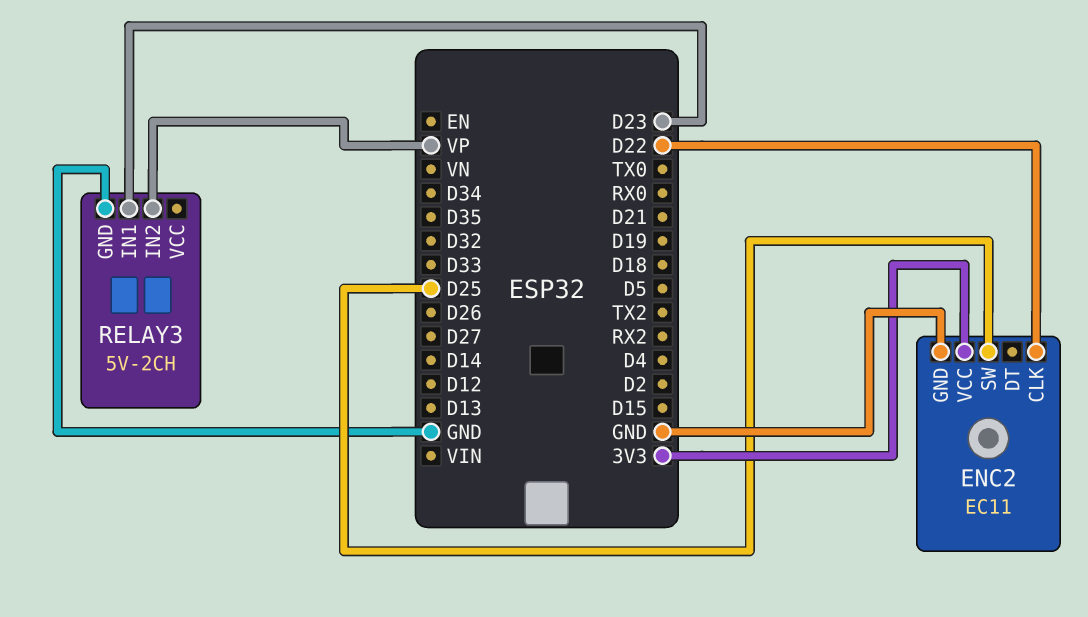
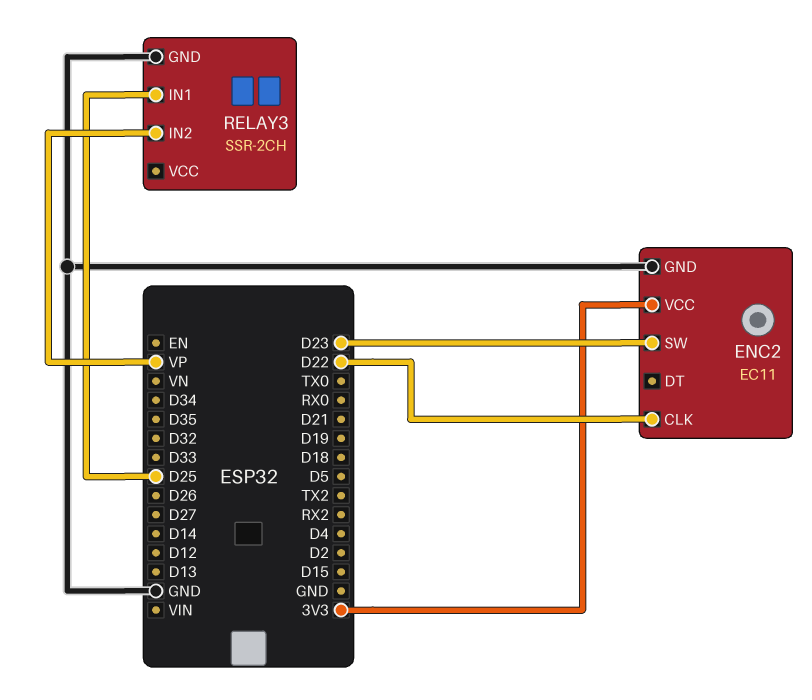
ENC2 pin SW: D25 -> D23
RELAY3: 5V-2CH -> SSR-2CH
RELAY3 pin IN1: D23 -> D25

